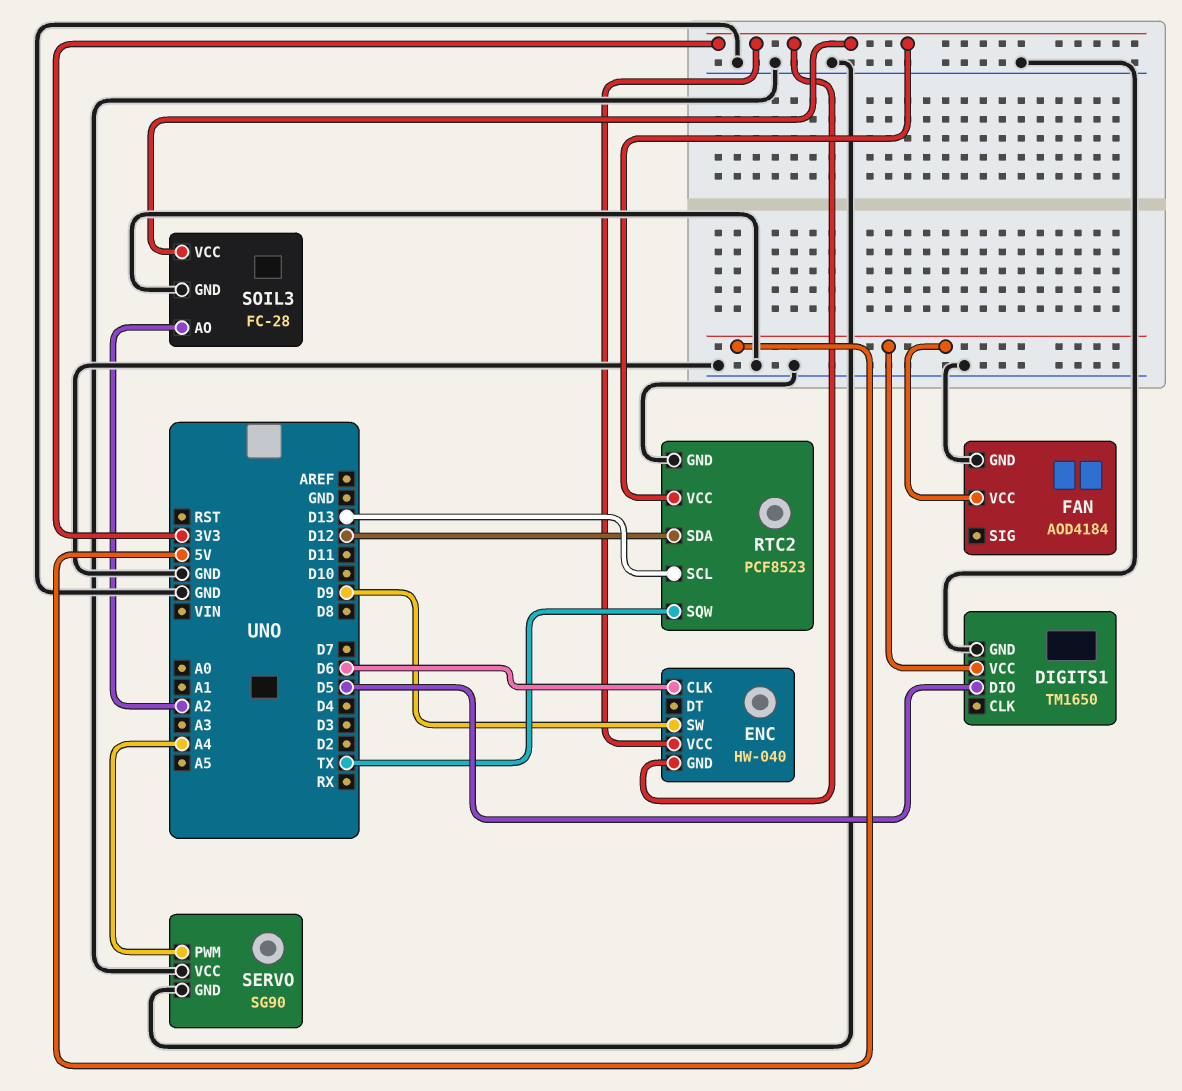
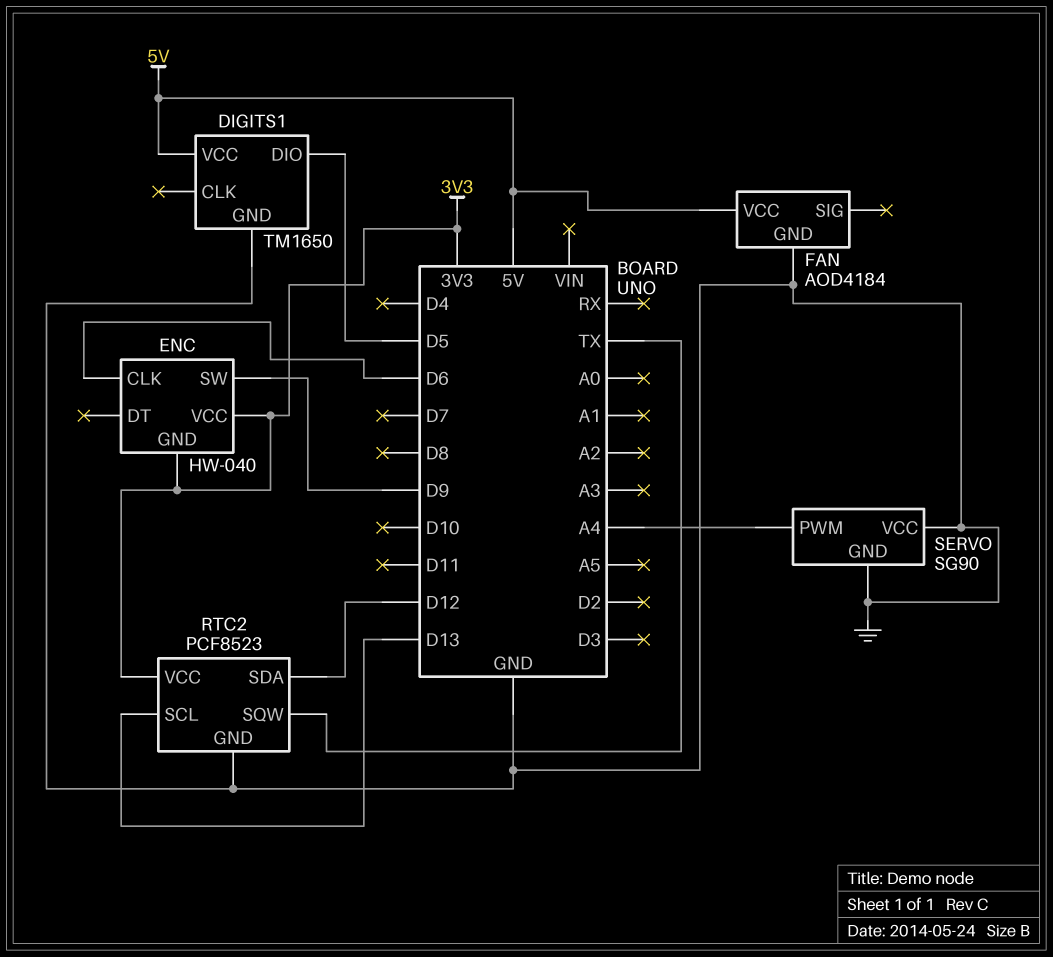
SOIL3: FC-28 -> none
SOIL3 pin AO: A2 -> none
SOIL3 pin GND: GND -> none
SOIL3 pin VCC: 3V3 -> none

